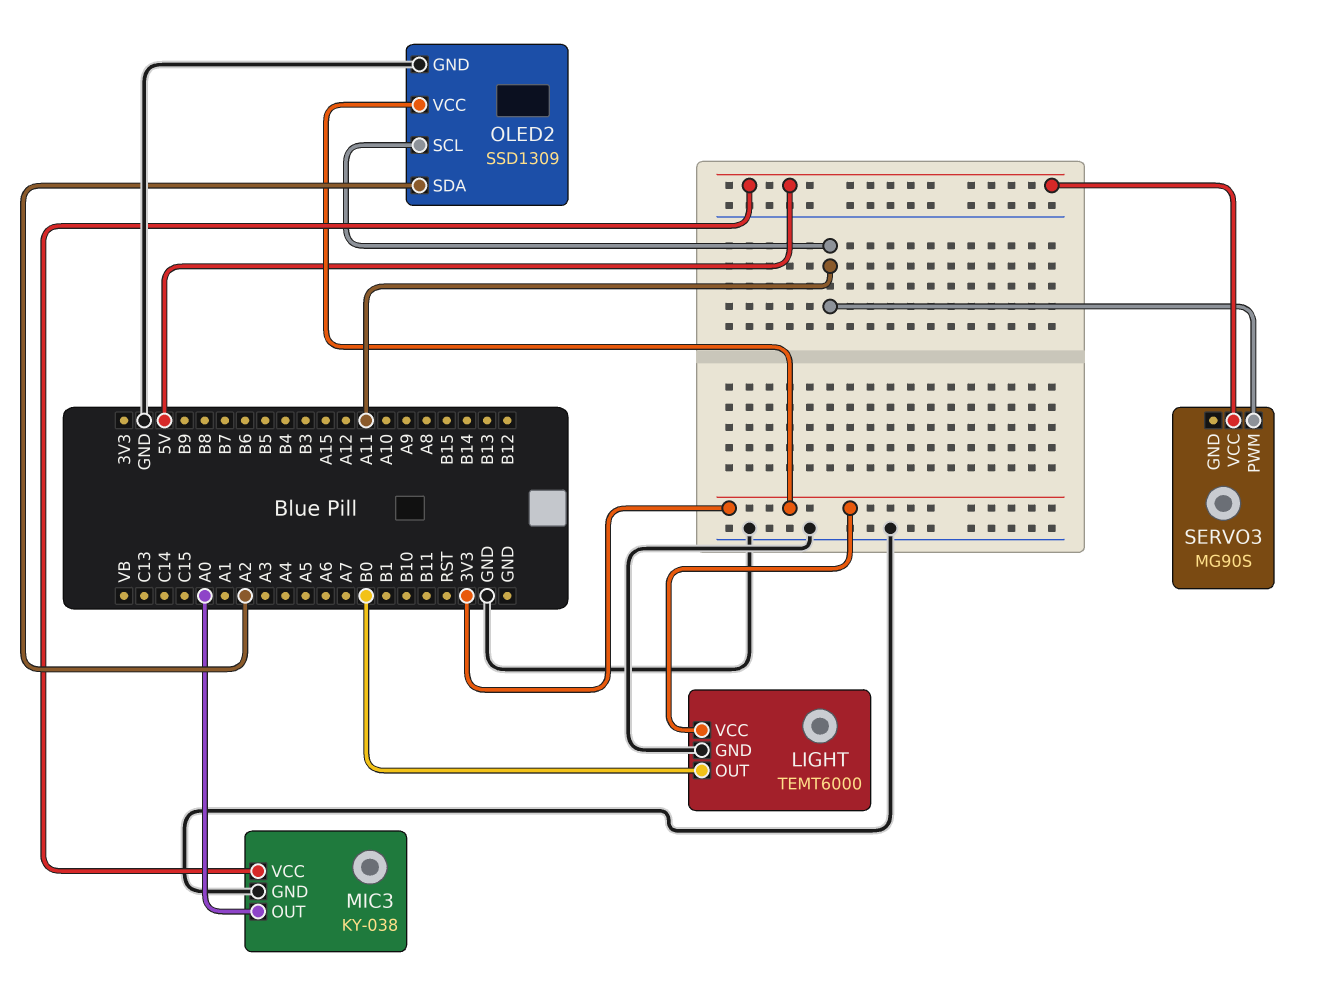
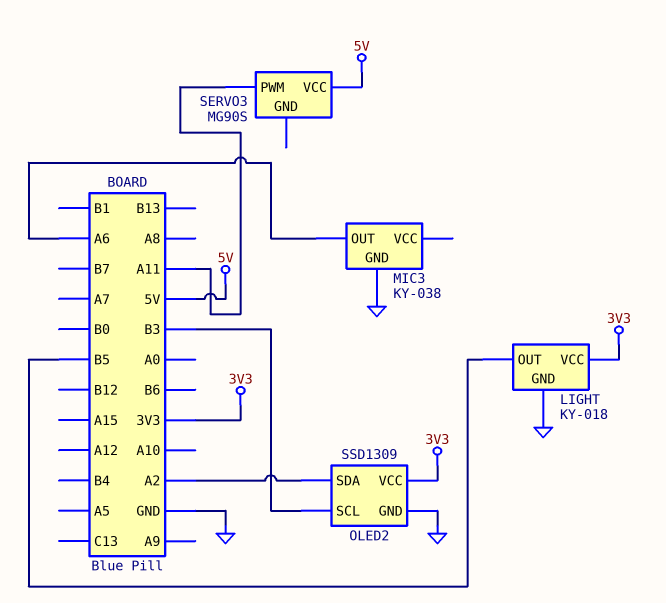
LIGHT: TEMT6000 -> KY-018
LIGHT pin OUT: B0 -> B5
MIC3 pin OUT: A0 -> A6
MIC3 pin VCC: 5V -> none
OLED2 pin SCL: A11 -> B3

